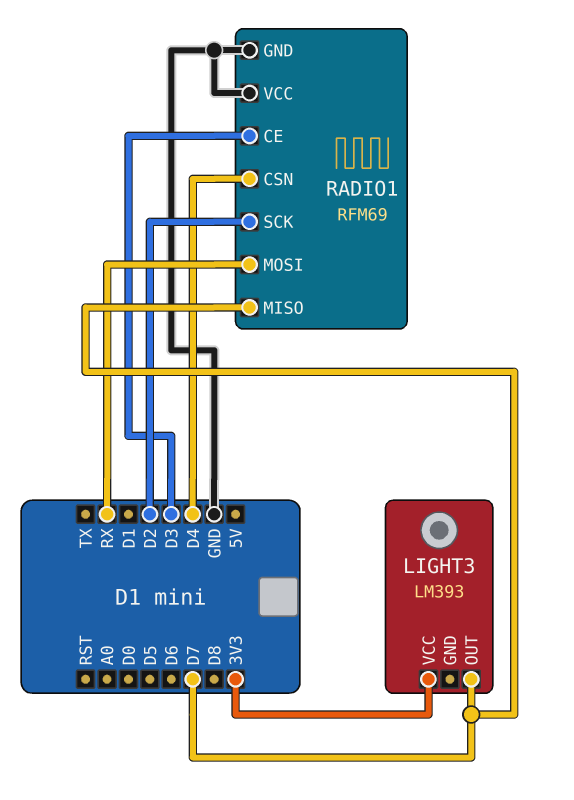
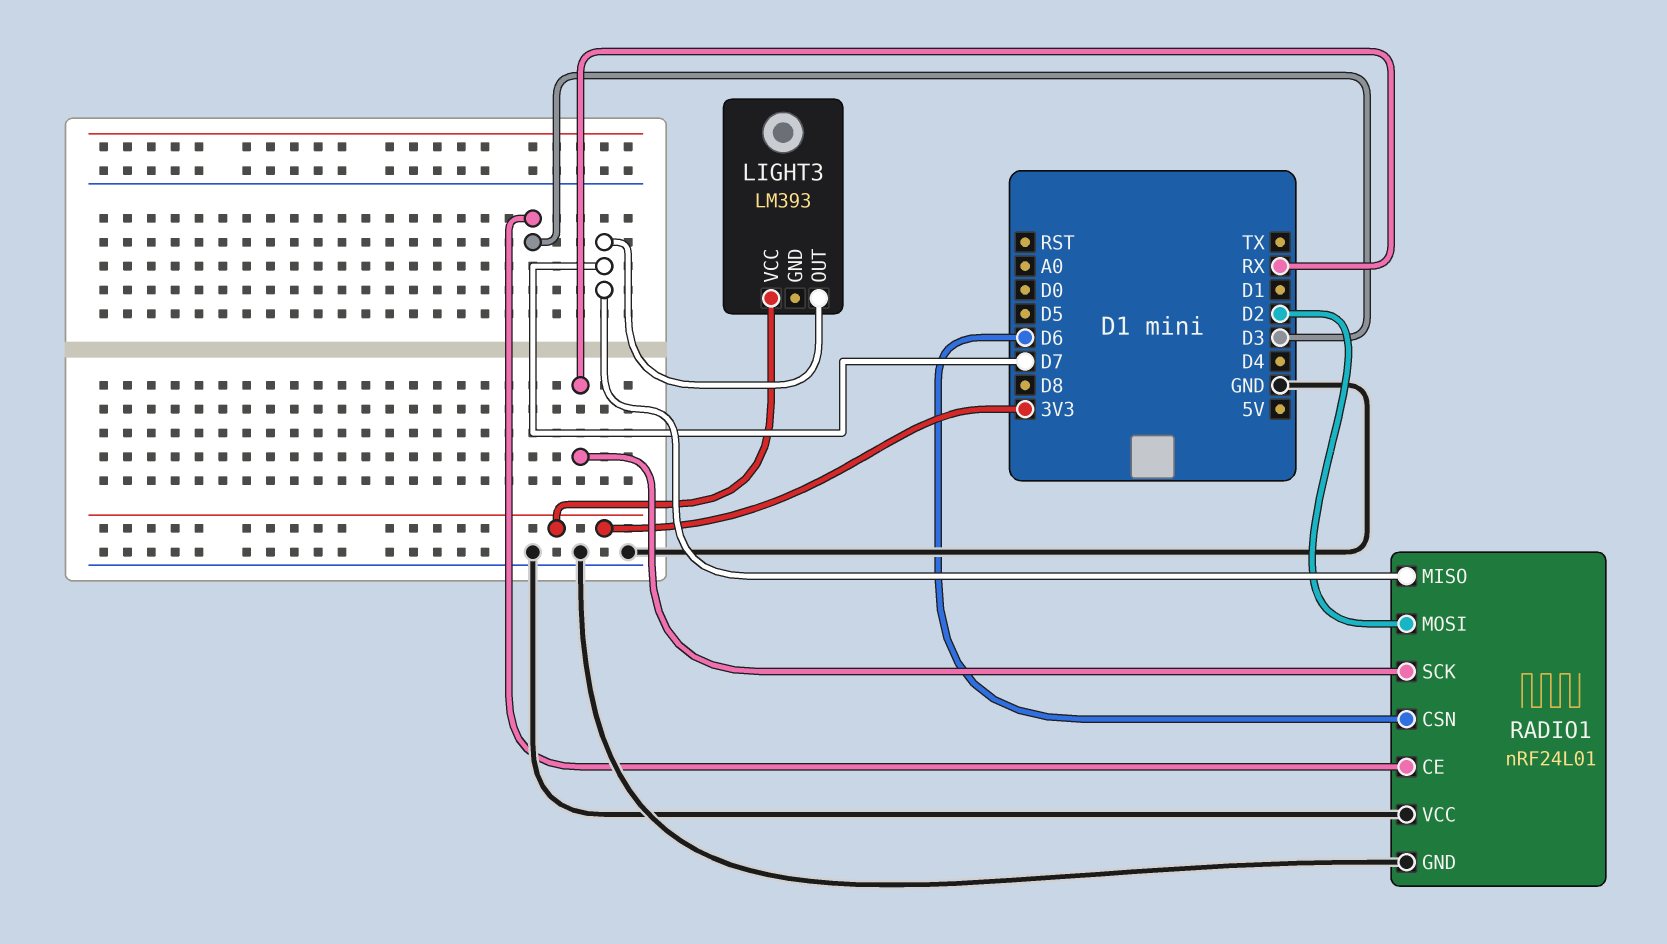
RADIO1: RFM69 -> nRF24L01
RADIO1 pin CSN: D4 -> D6
RADIO1 pin MOSI: RX -> D2
RADIO1 pin SCK: D2 -> RX

